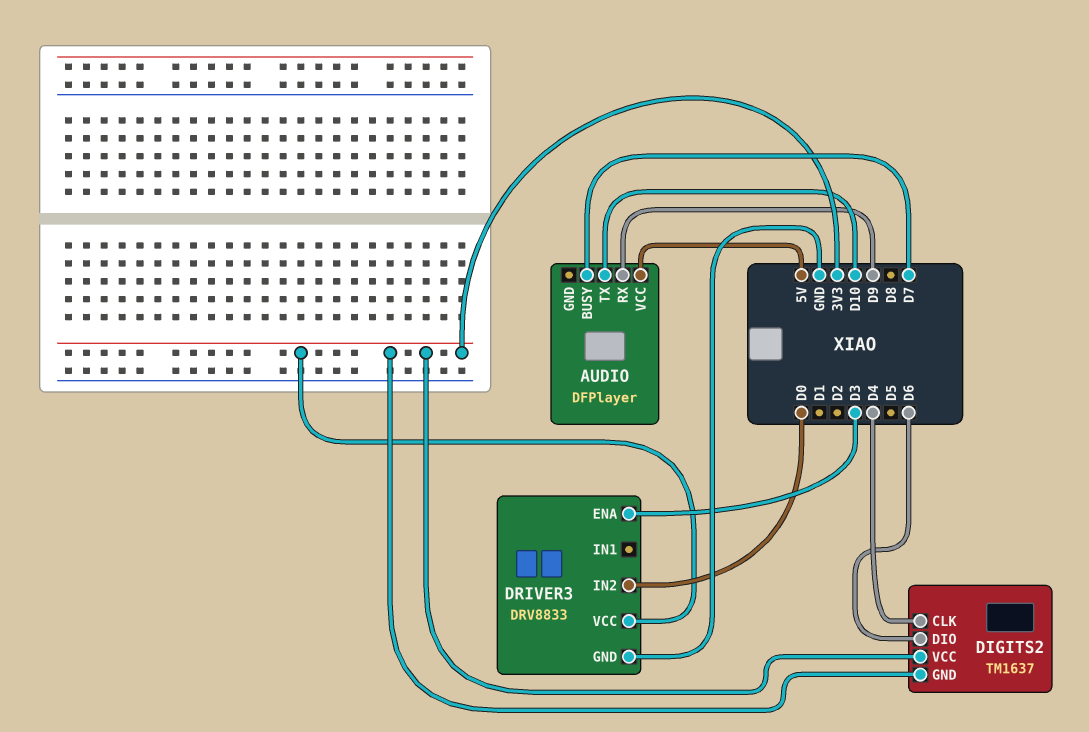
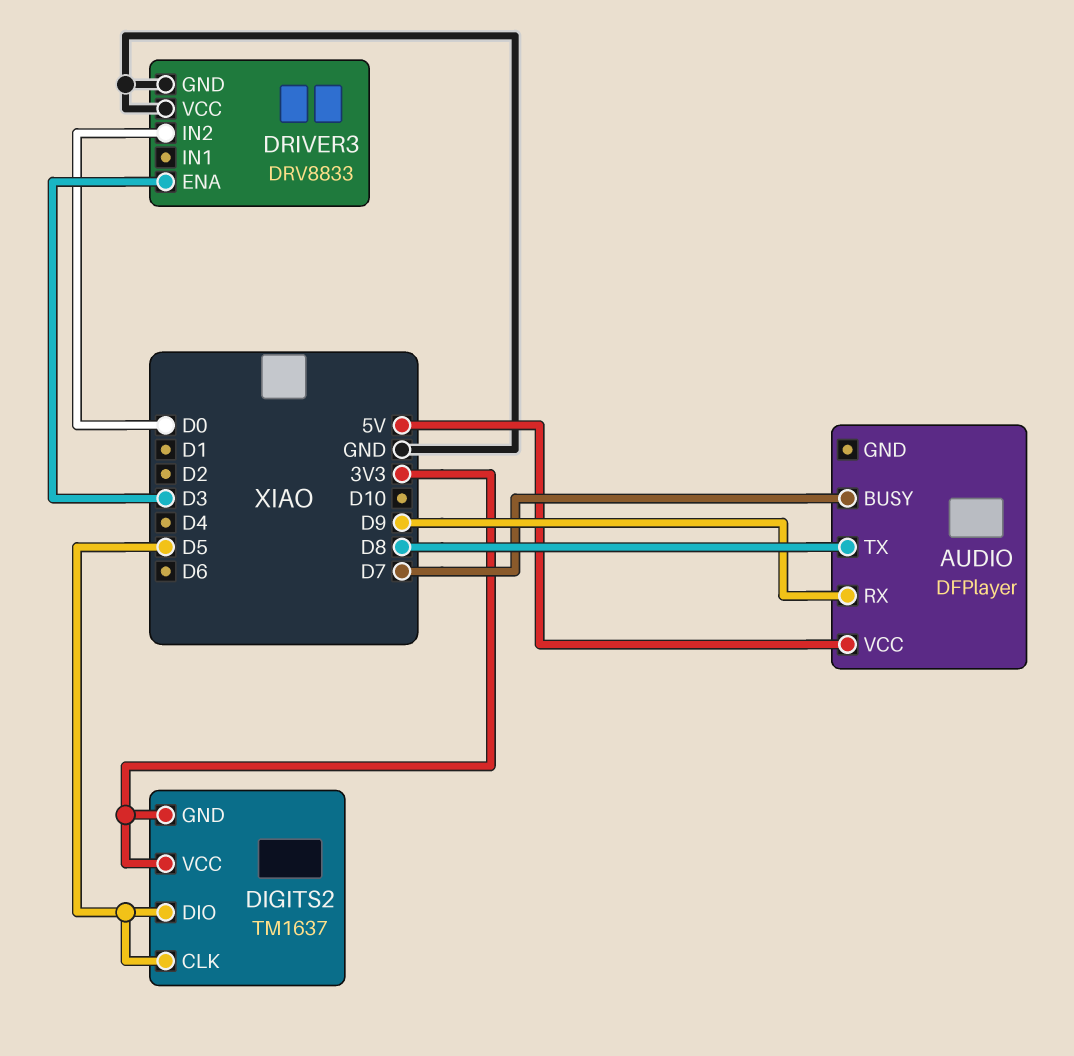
AUDIO pin TX: D10 -> D8
DIGITS2 pin CLK: D4 -> D5
DIGITS2 pin DIO: D6 -> D5
DRIVER3 pin VCC: 3V3 -> GND

